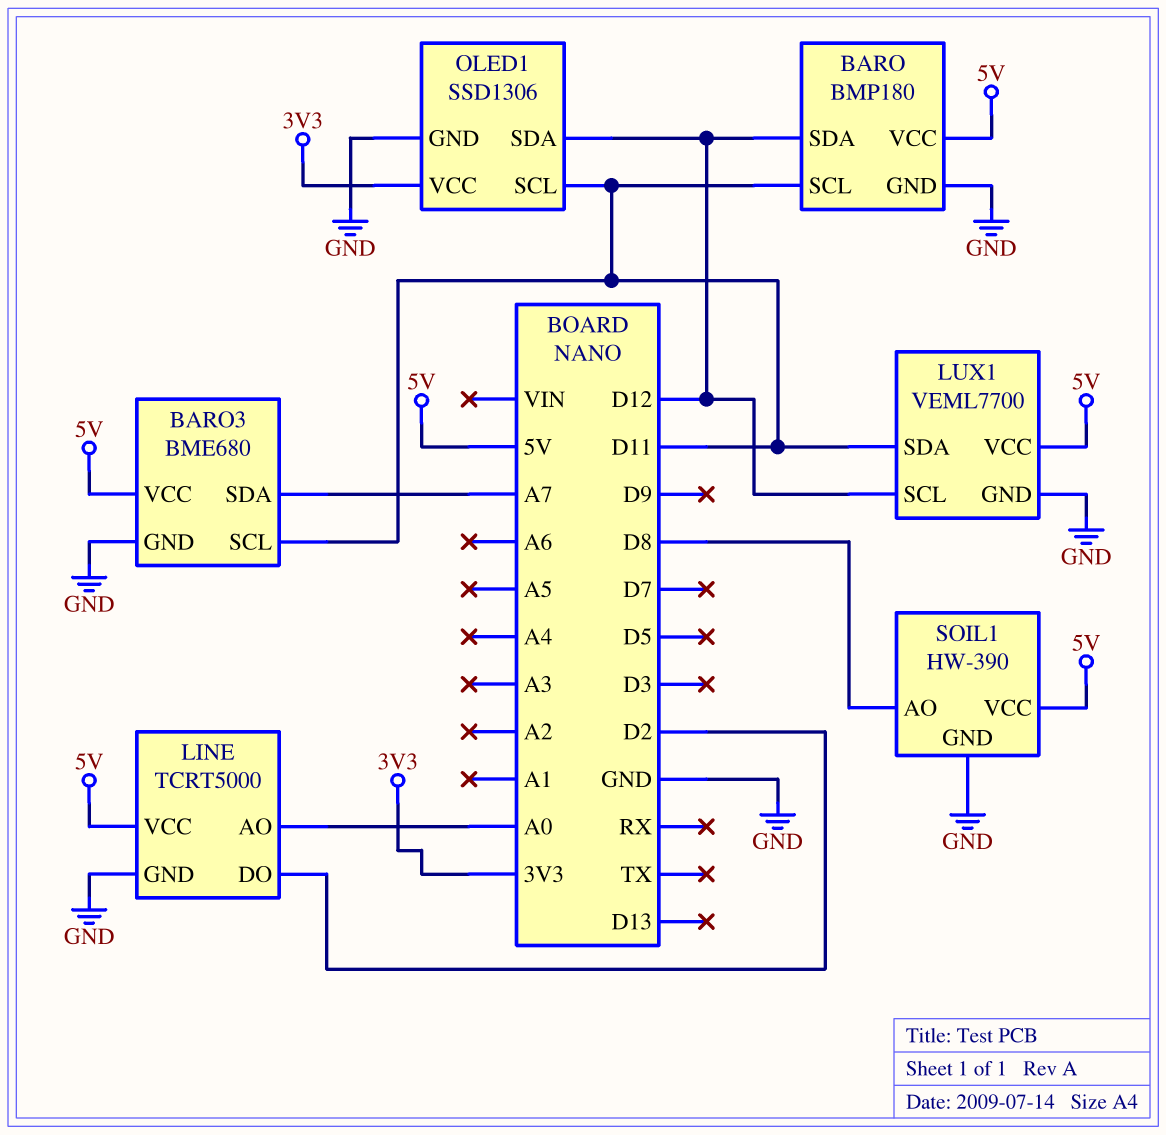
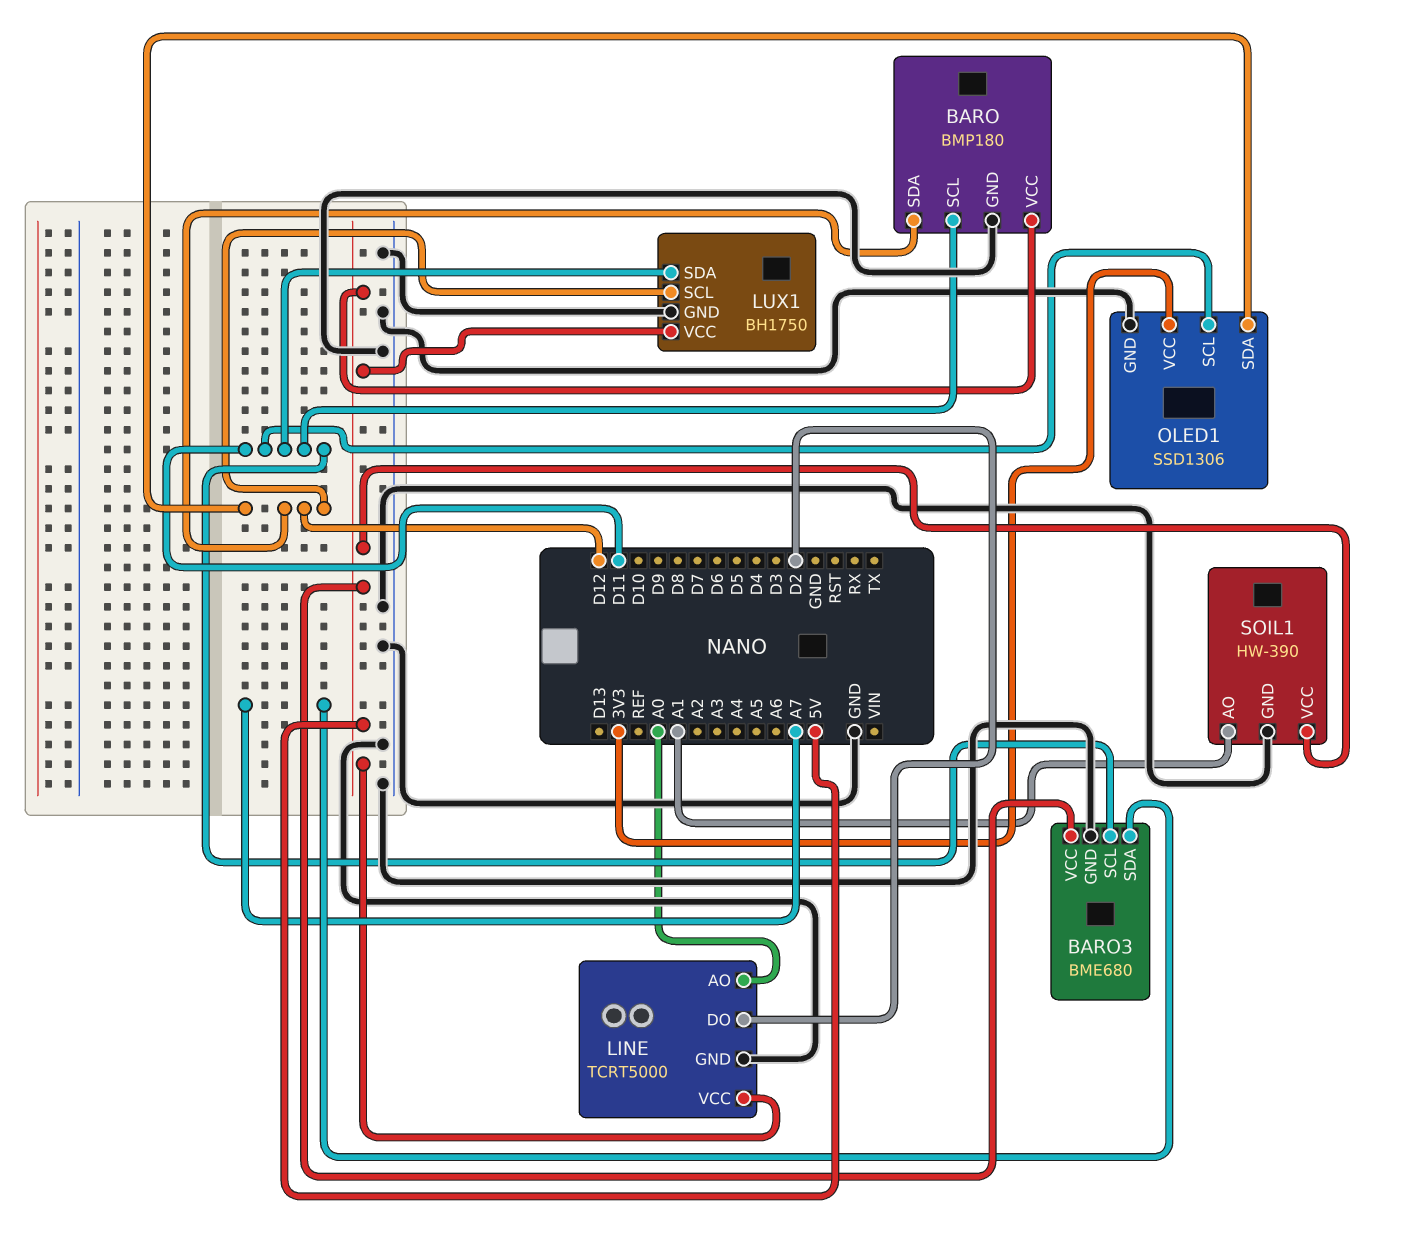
LUX1: VEML7700 -> BH1750
SOIL1 pin AO: D8 -> A1

